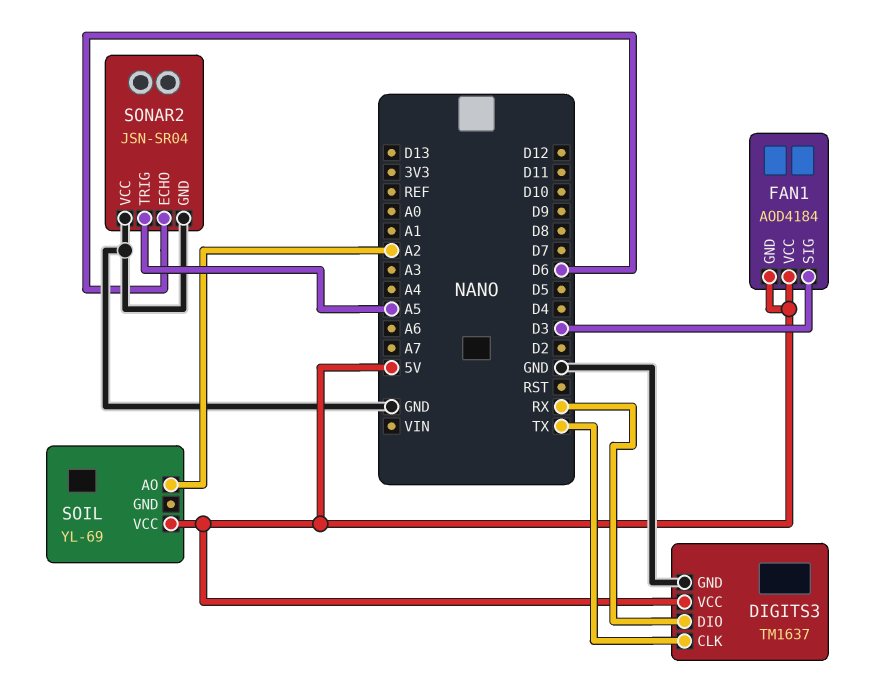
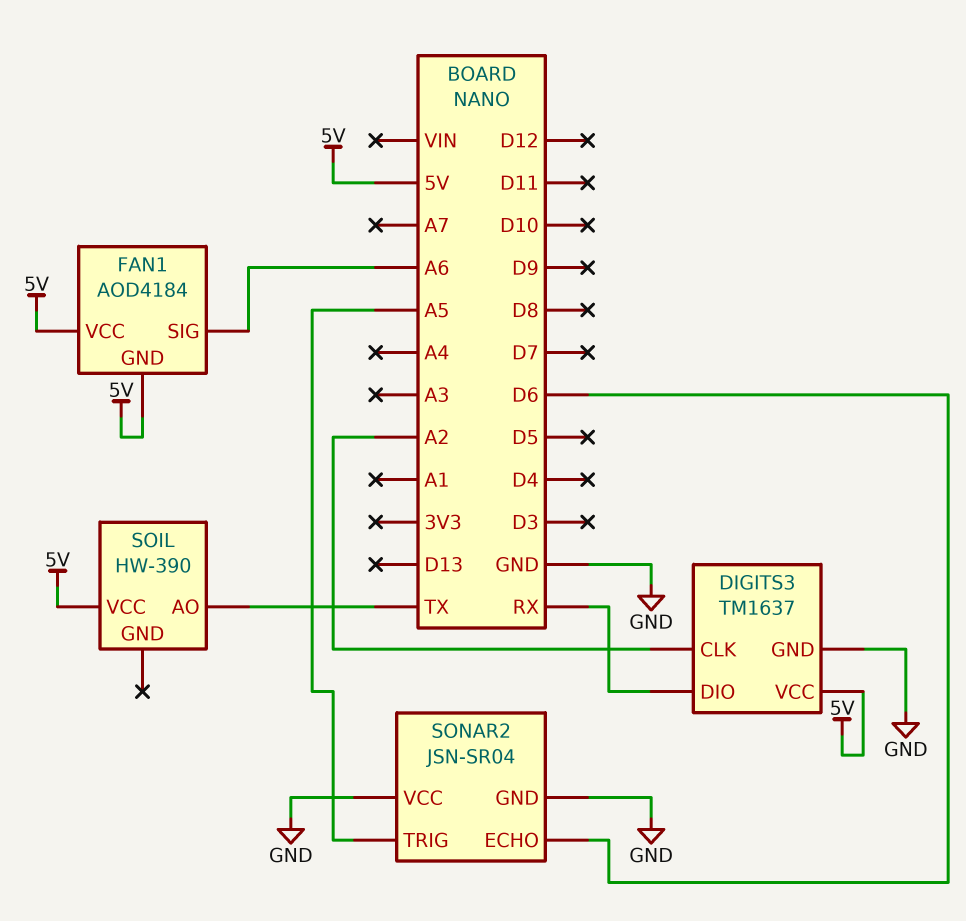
DIGITS3 pin CLK: TX -> A2
FAN1 pin SIG: D3 -> A6
SOIL: YL-69 -> HW-390
SOIL pin AO: A2 -> TX

